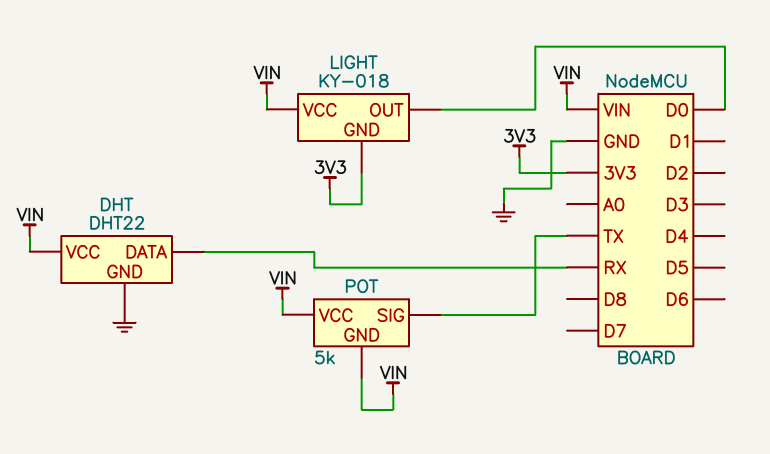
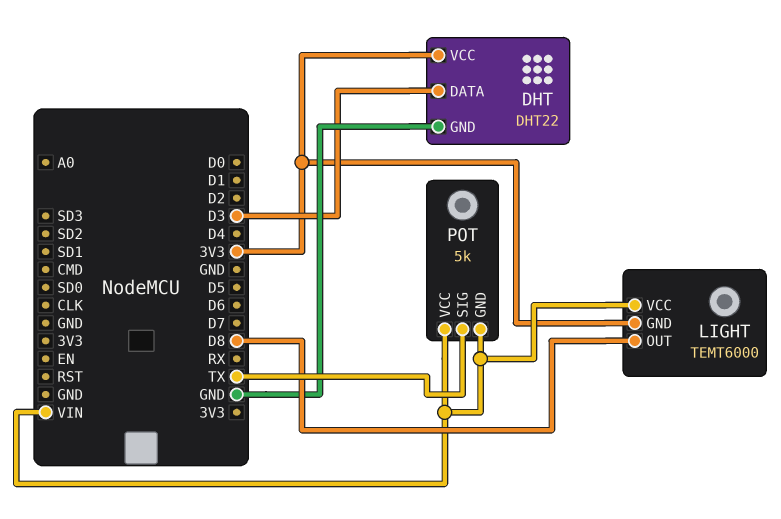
DHT pin DATA: RX -> D3
DHT pin VCC: VIN -> 3V3
LIGHT: KY-018 -> TEMT6000
LIGHT pin OUT: D0 -> D8

